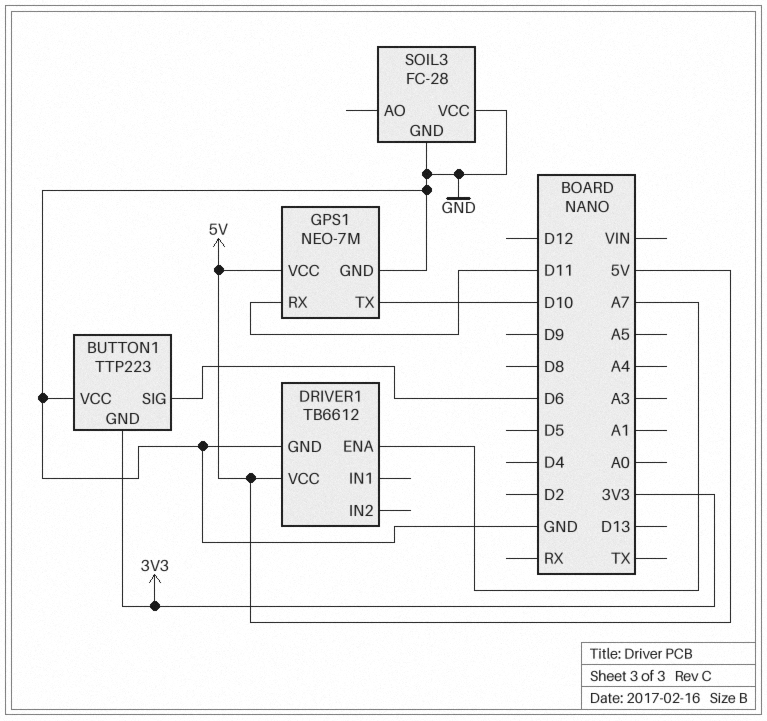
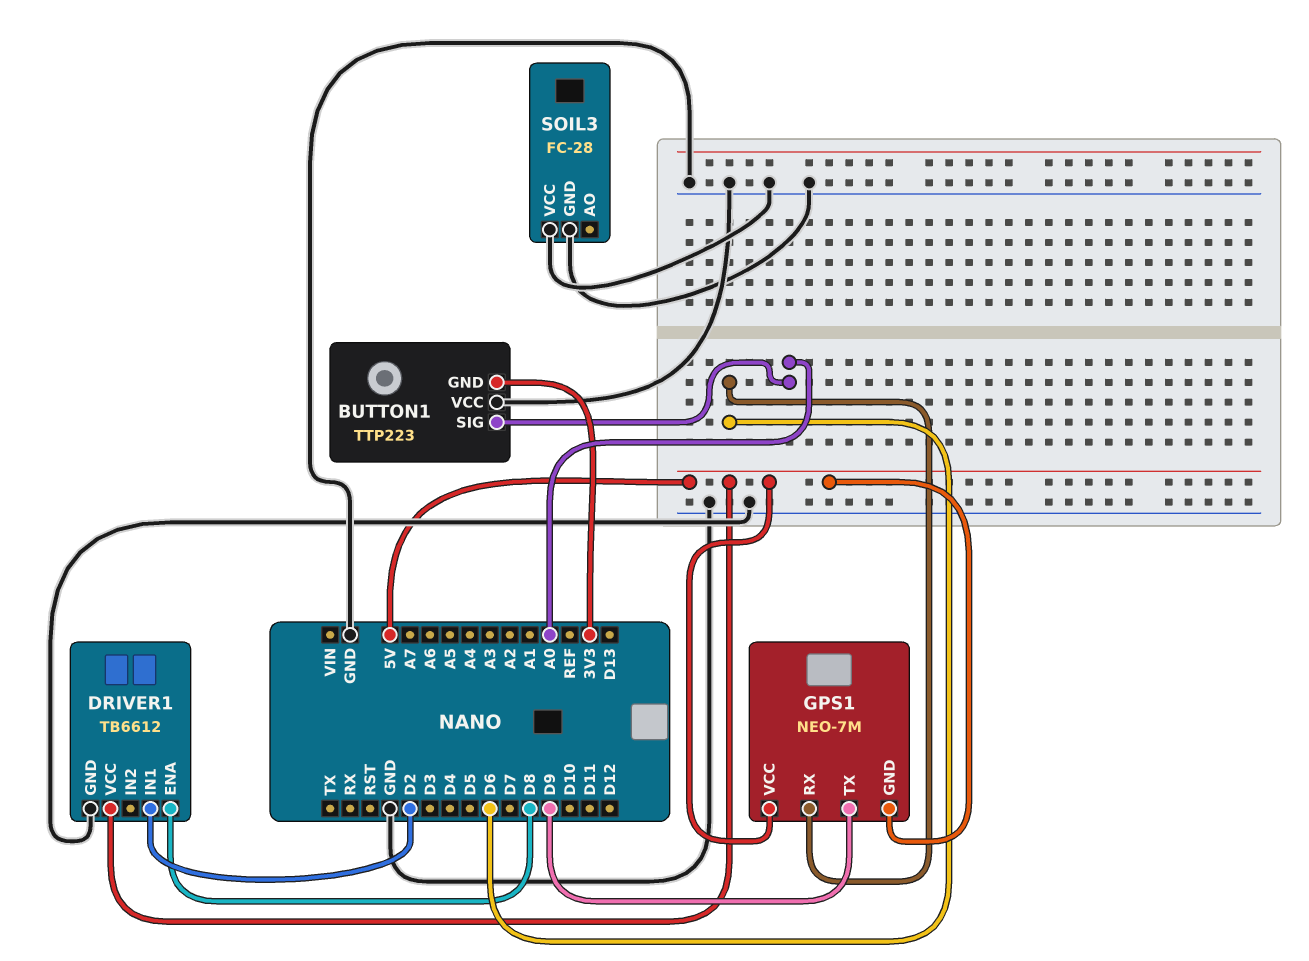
BUTTON1 pin SIG: D6 -> A0
DRIVER1 pin ENA: A7 -> D8
DRIVER1 pin IN1: none -> D2
GPS1 pin GND: GND -> 5V
GPS1 pin RX: D11 -> D6
GPS1 pin TX: D10 -> D9

